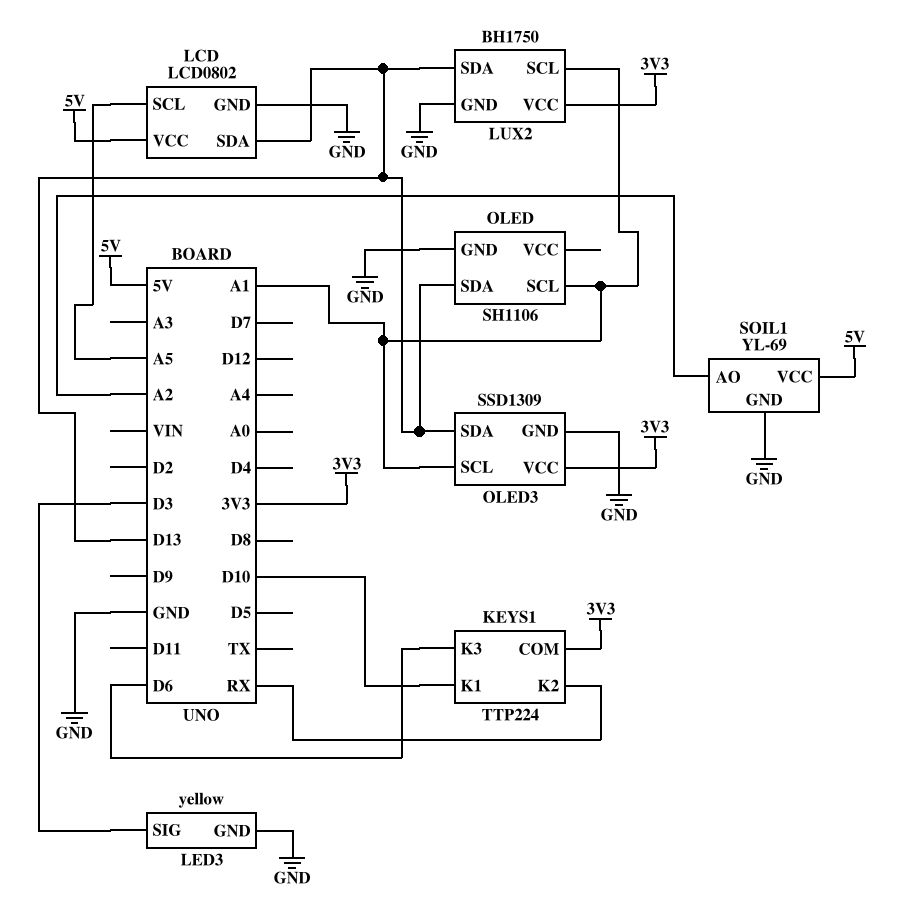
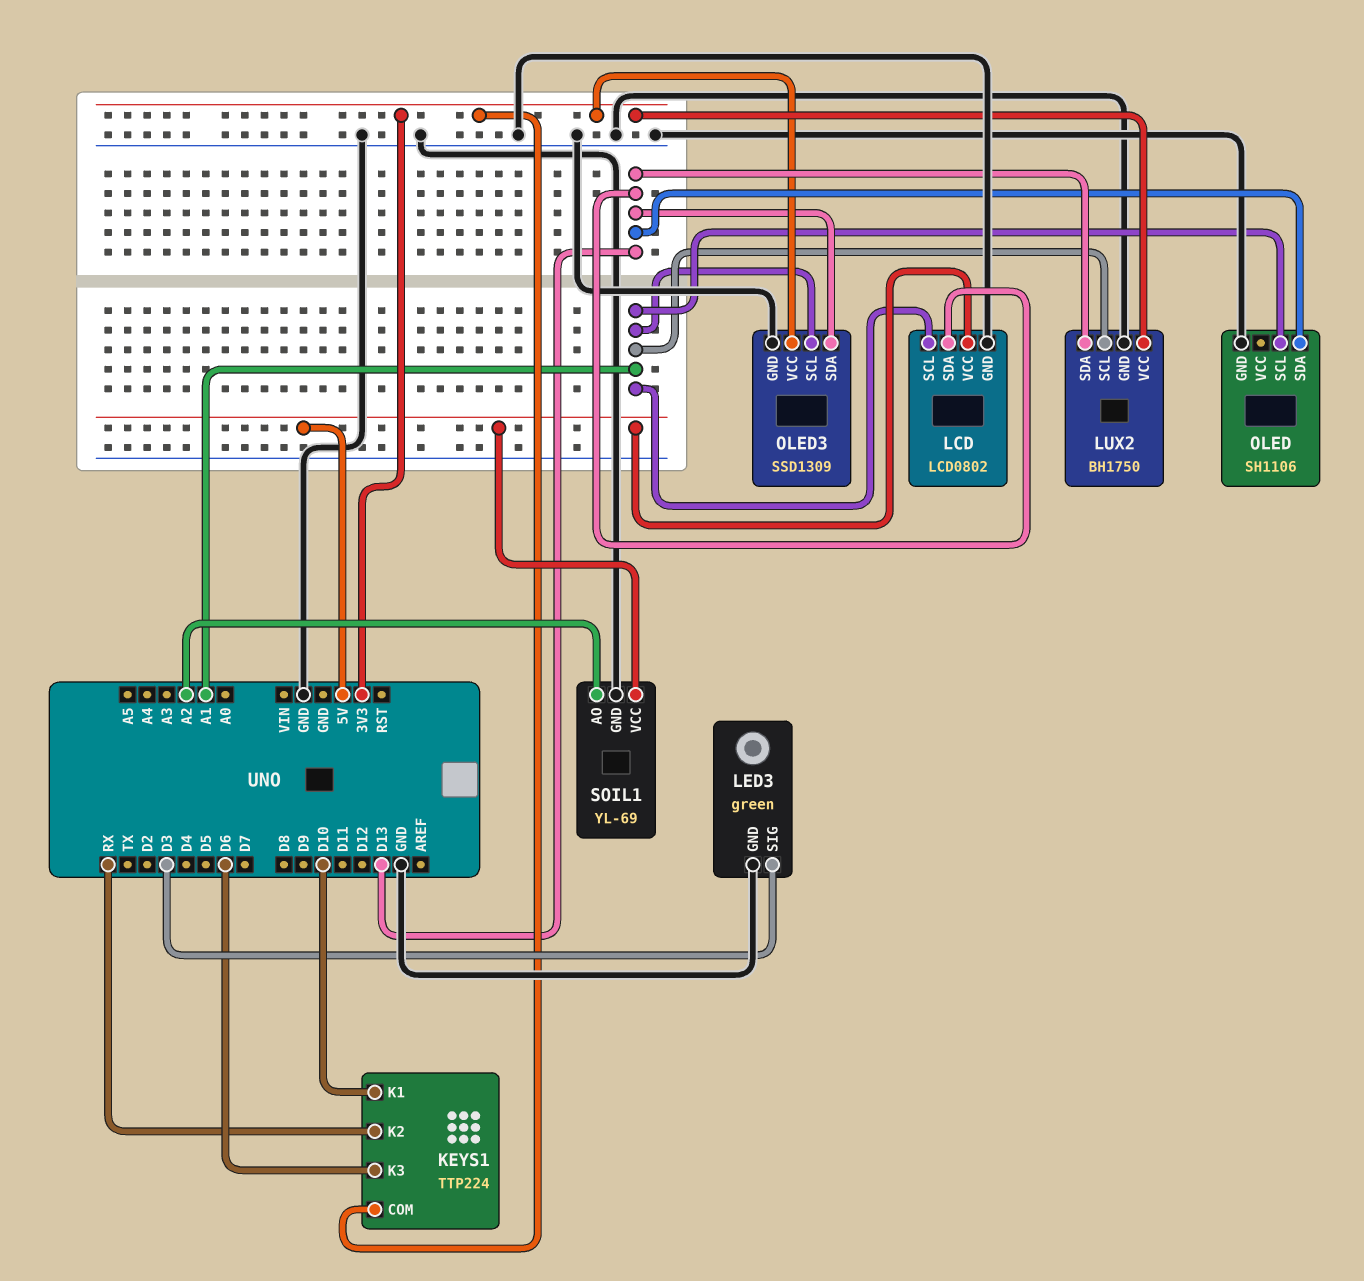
LCD pin SCL: A5 -> A1
LED3: yellow -> green

